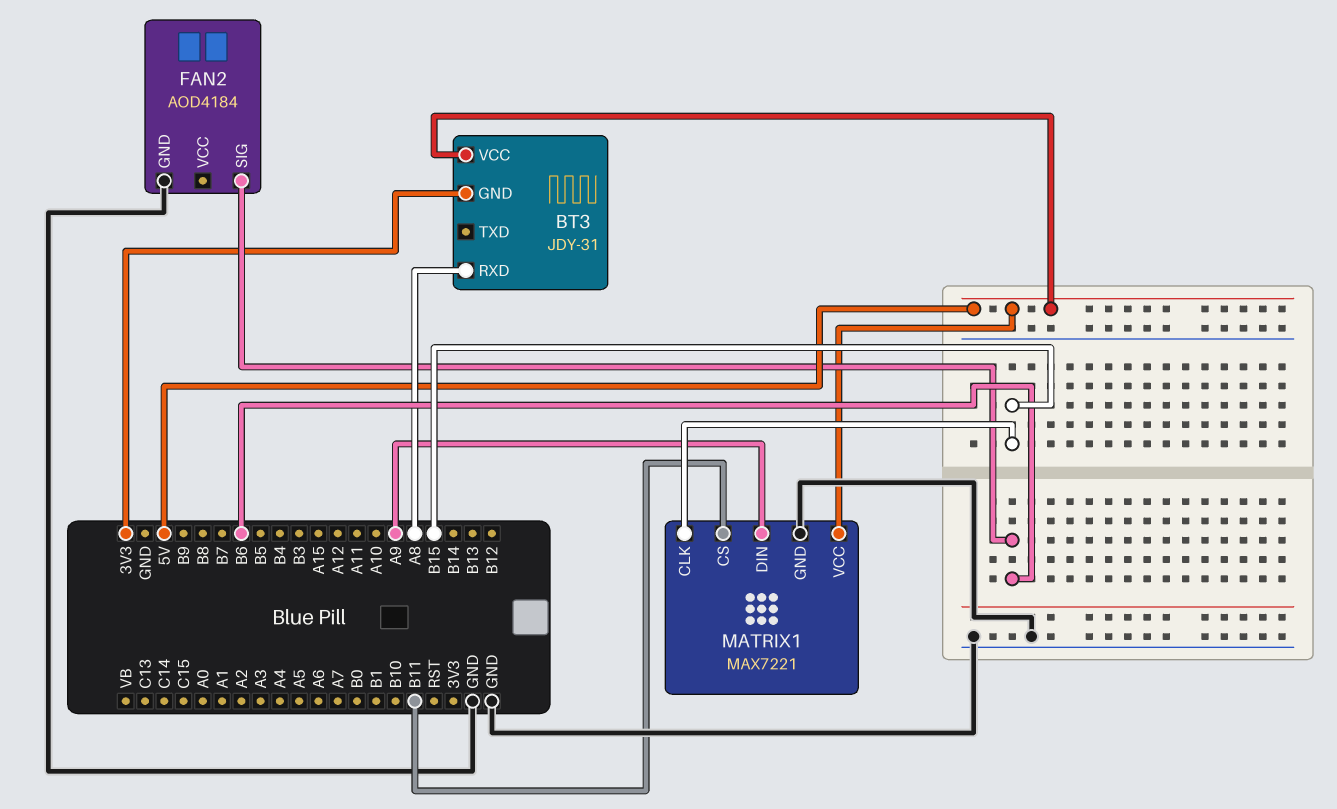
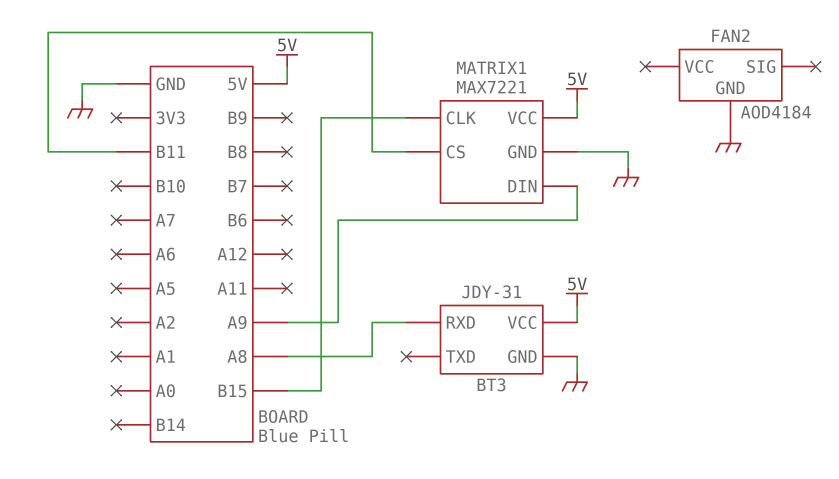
BT3 pin GND: 3V3 -> GND
FAN2 pin SIG: B6 -> none

